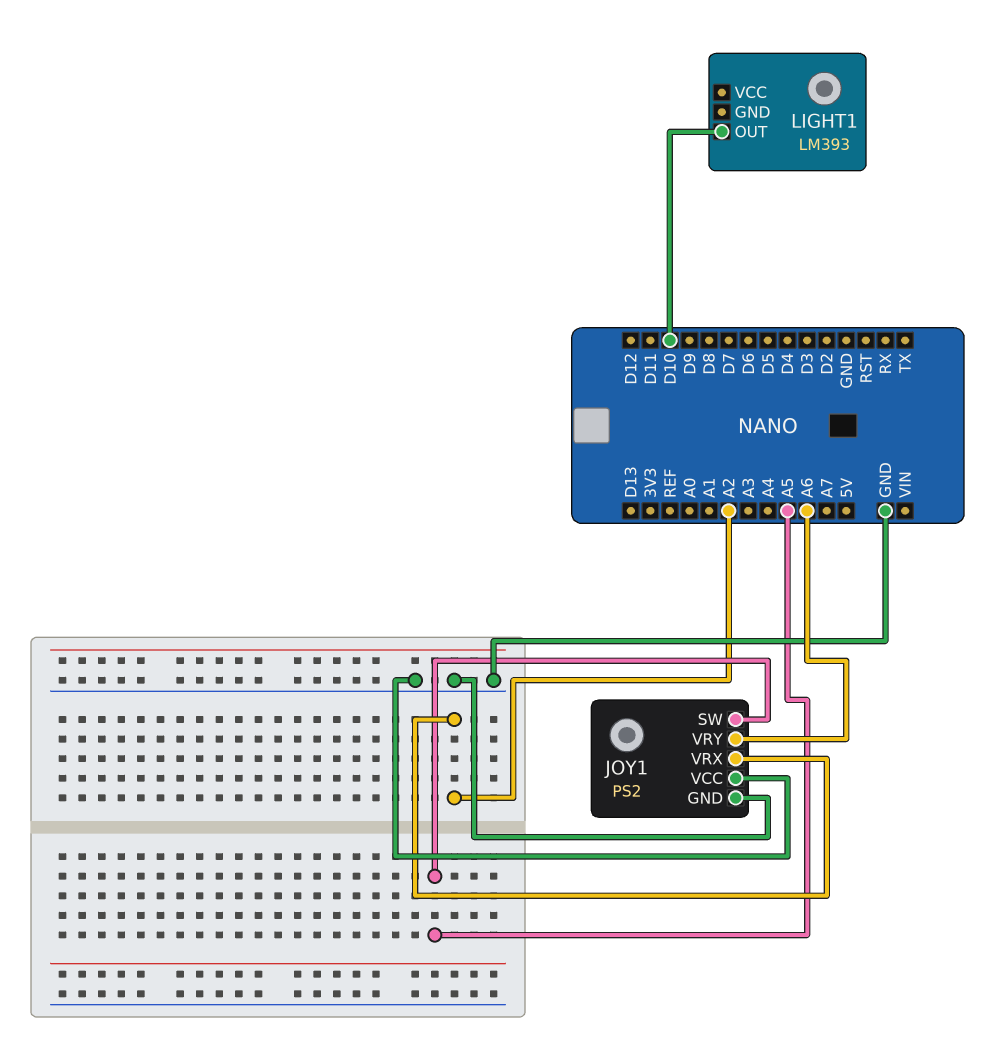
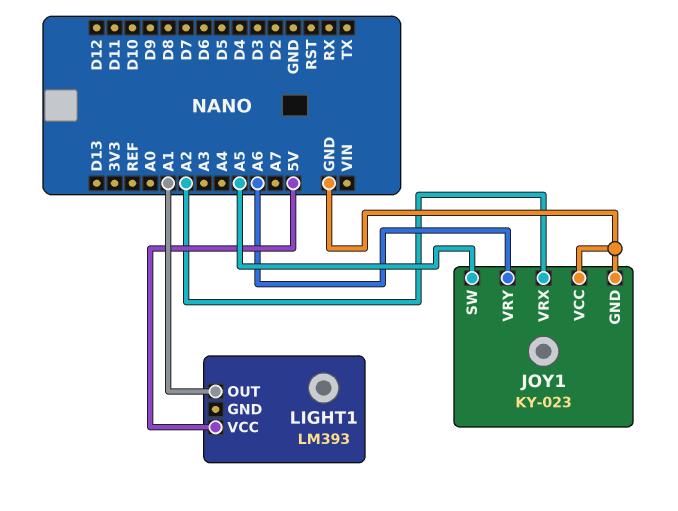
JOY1: PS2 -> KY-023
LIGHT1 pin OUT: D10 -> A1
LIGHT1 pin VCC: none -> 5V

